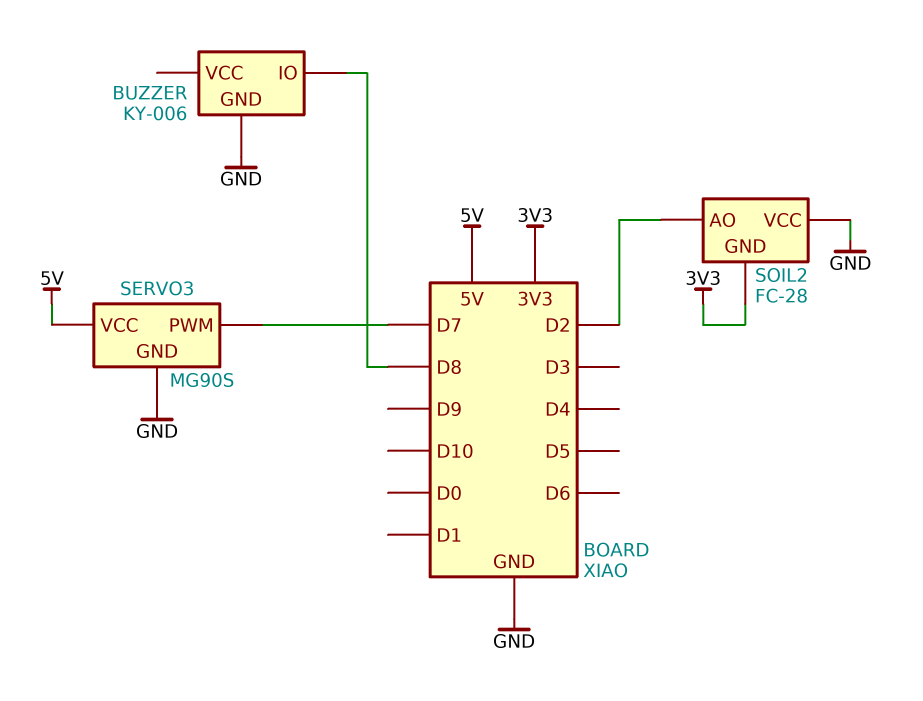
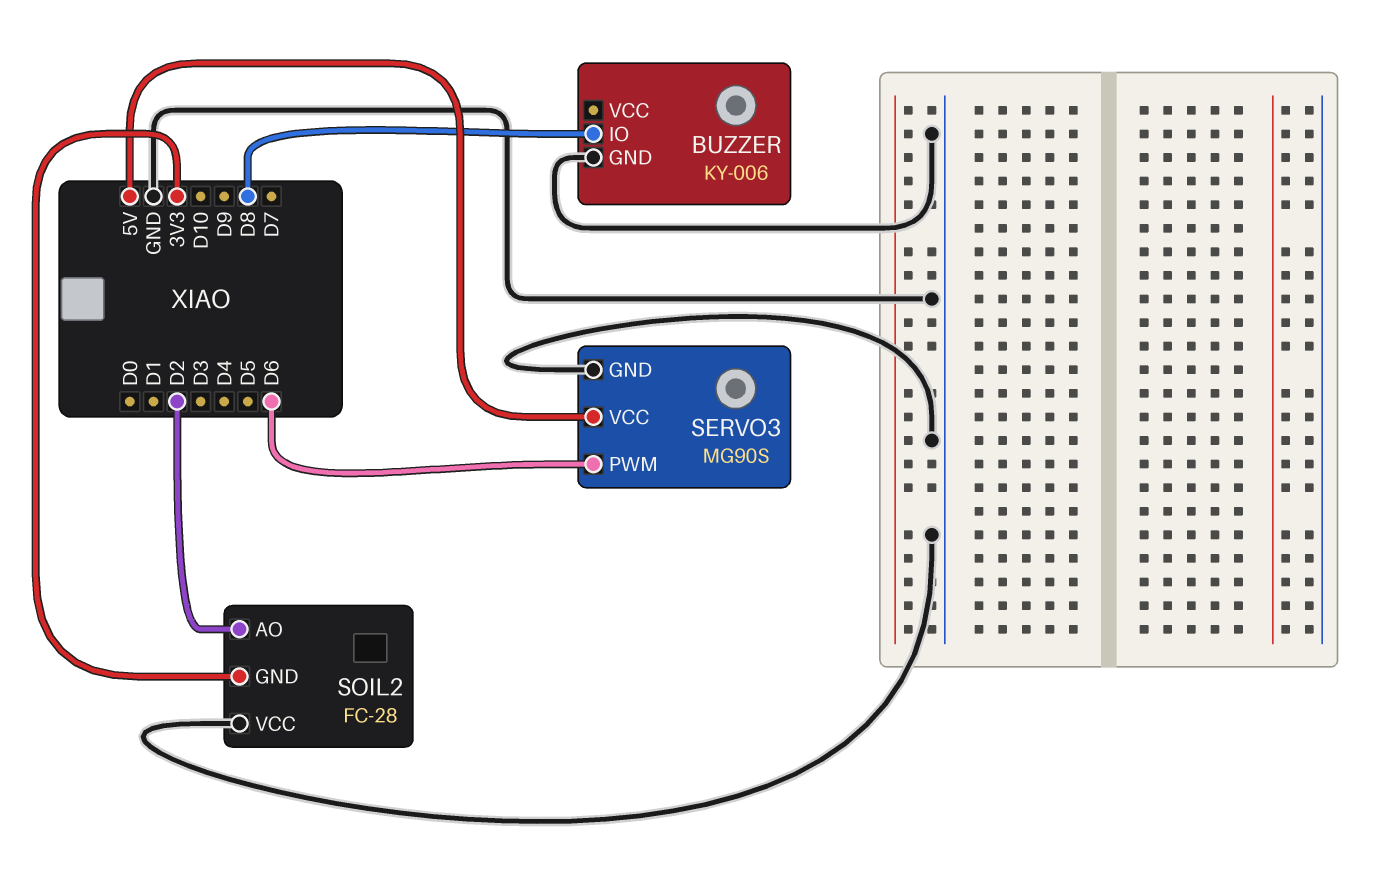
SERVO3 pin PWM: D7 -> D6

